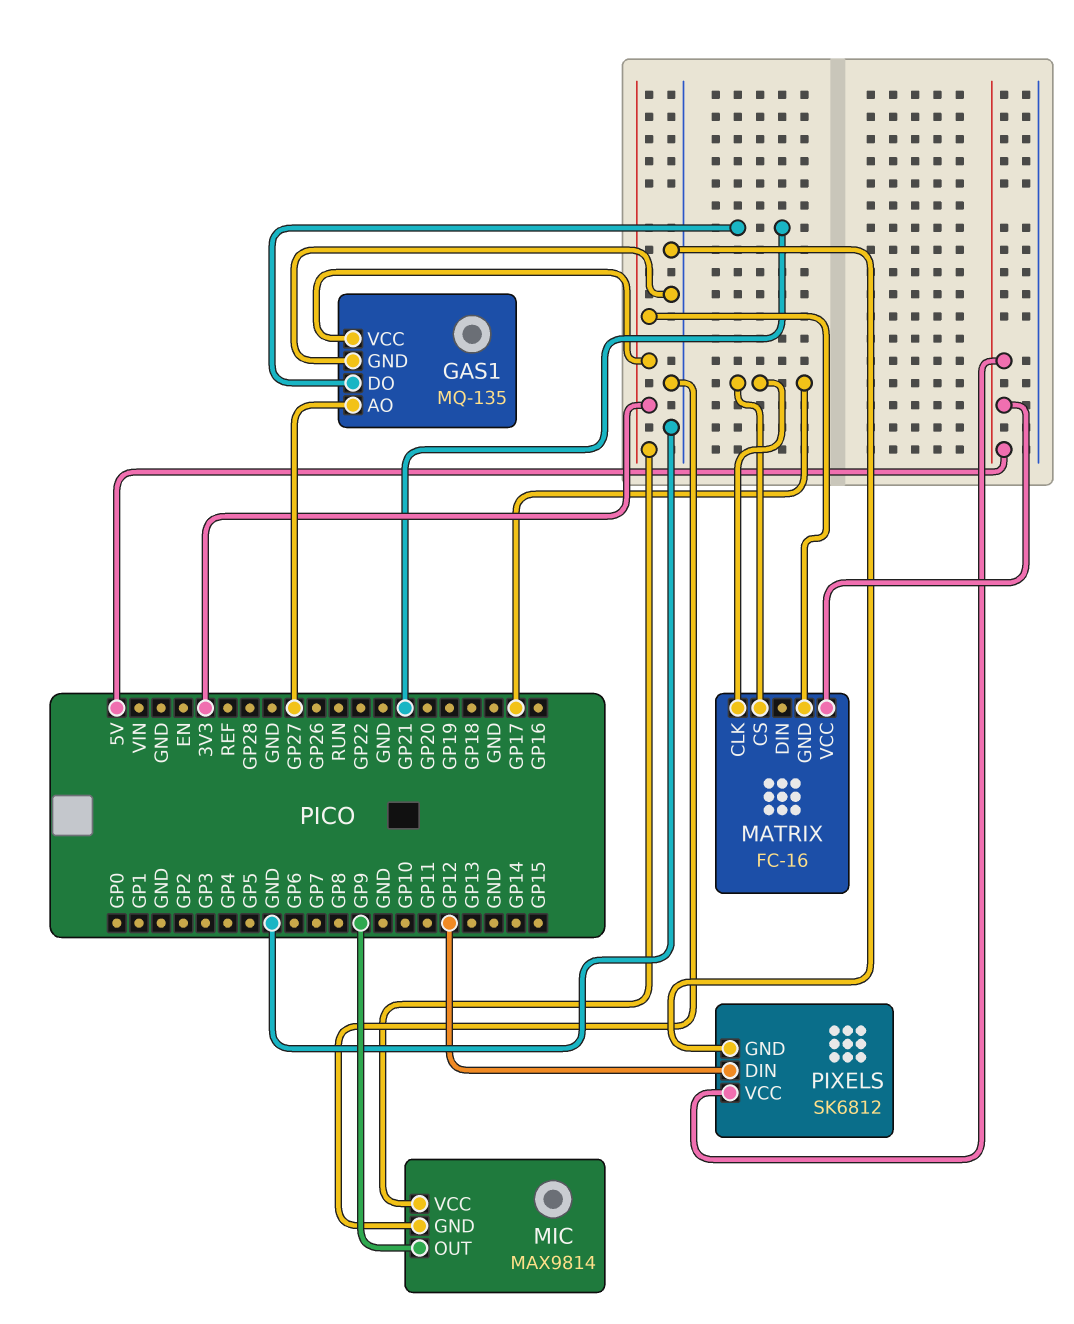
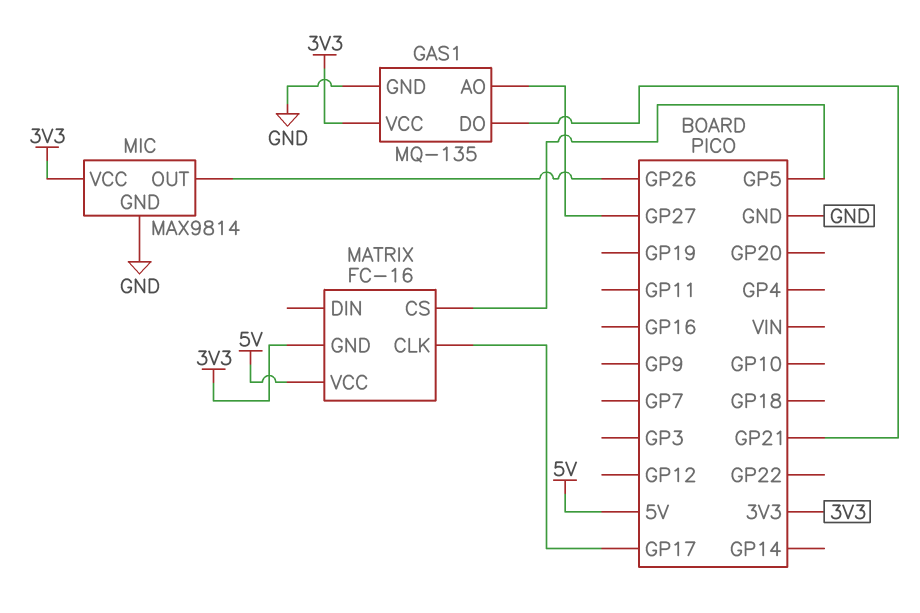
MATRIX pin CS: GP17 -> GP5
MIC pin OUT: GP9 -> GP26
PIXELS: SK6812 -> none
PIXELS pin DIN: GP12 -> none
PIXELS pin GND: GND -> none
PIXELS pin VCC: 5V -> none

